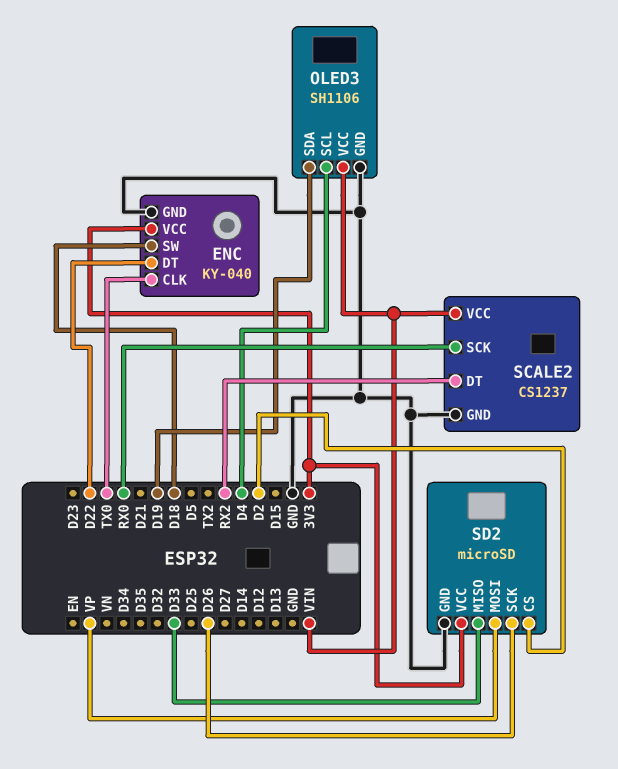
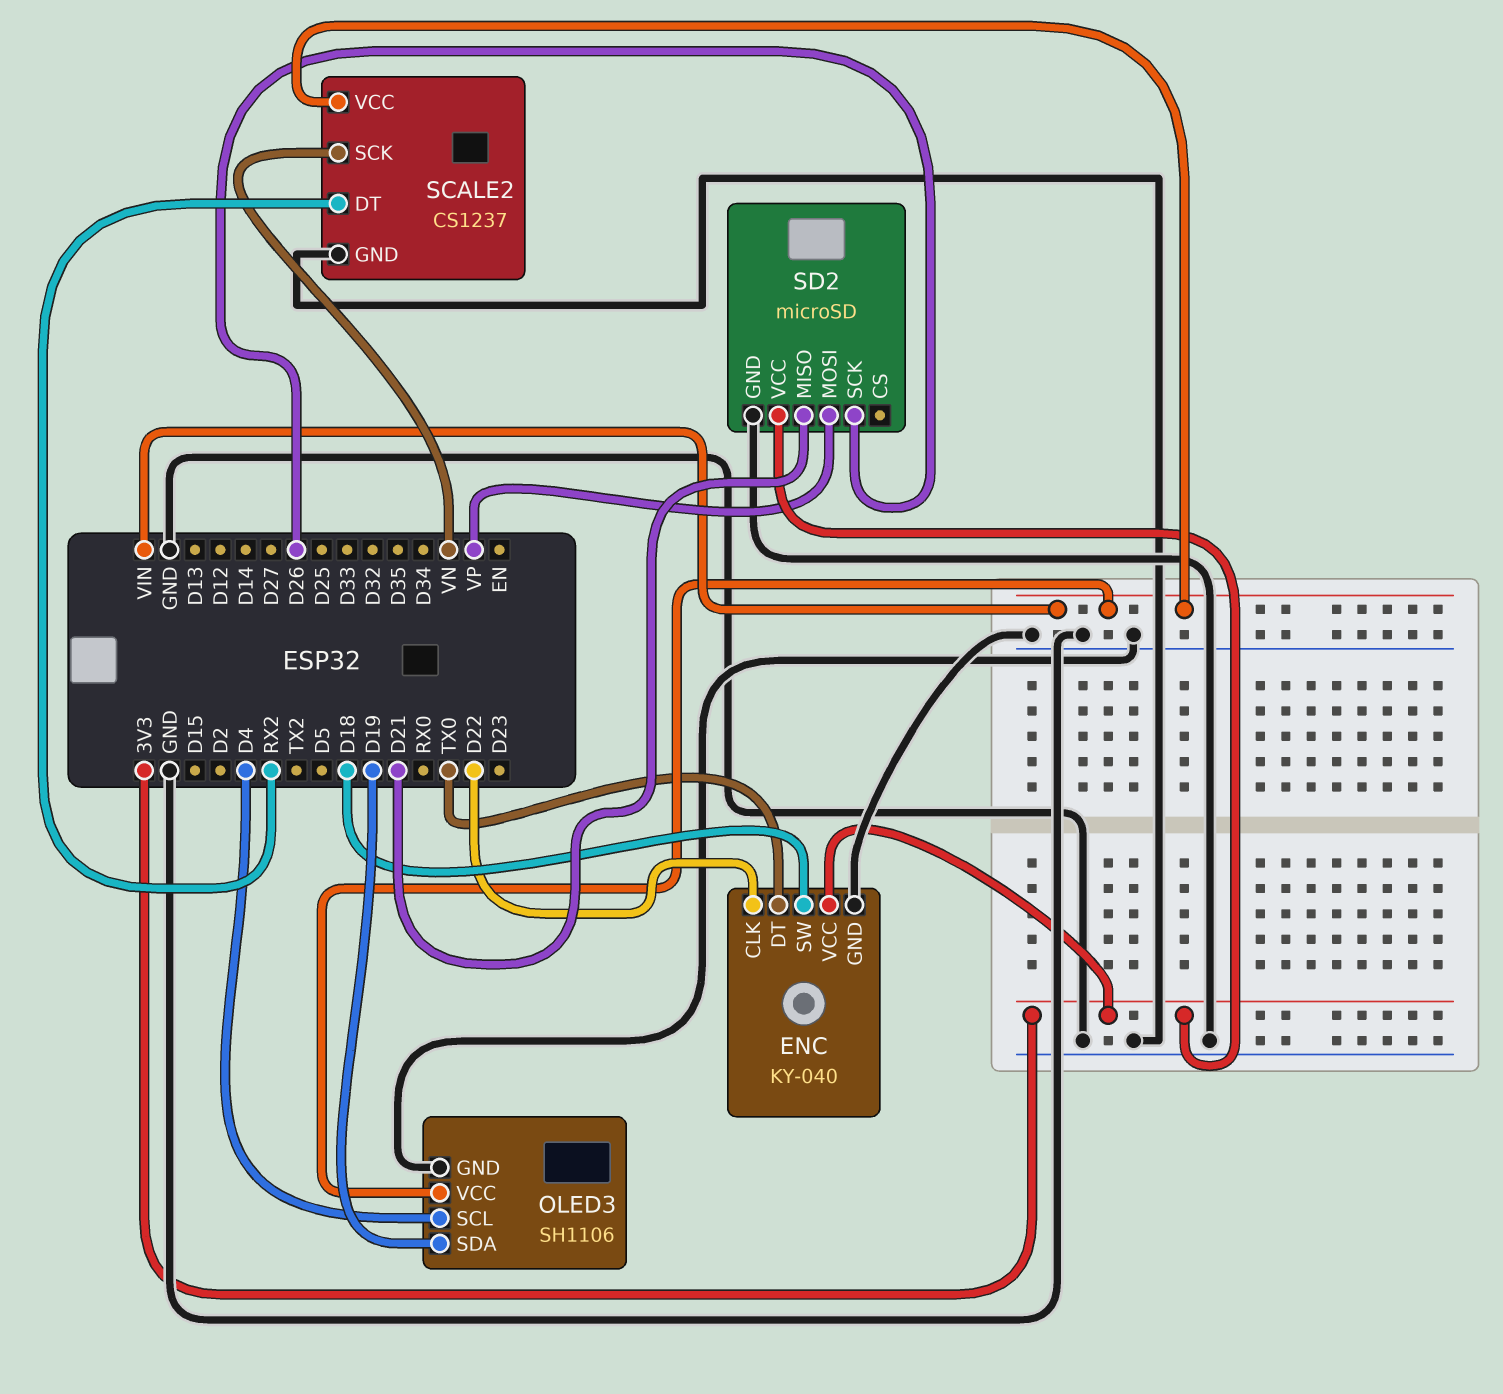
ENC pin CLK: TX0 -> D22
ENC pin DT: D22 -> TX0
SCALE2 pin SCK: RX0 -> VN
SD2 pin CS: D2 -> none
SD2 pin MISO: D33 -> D21

